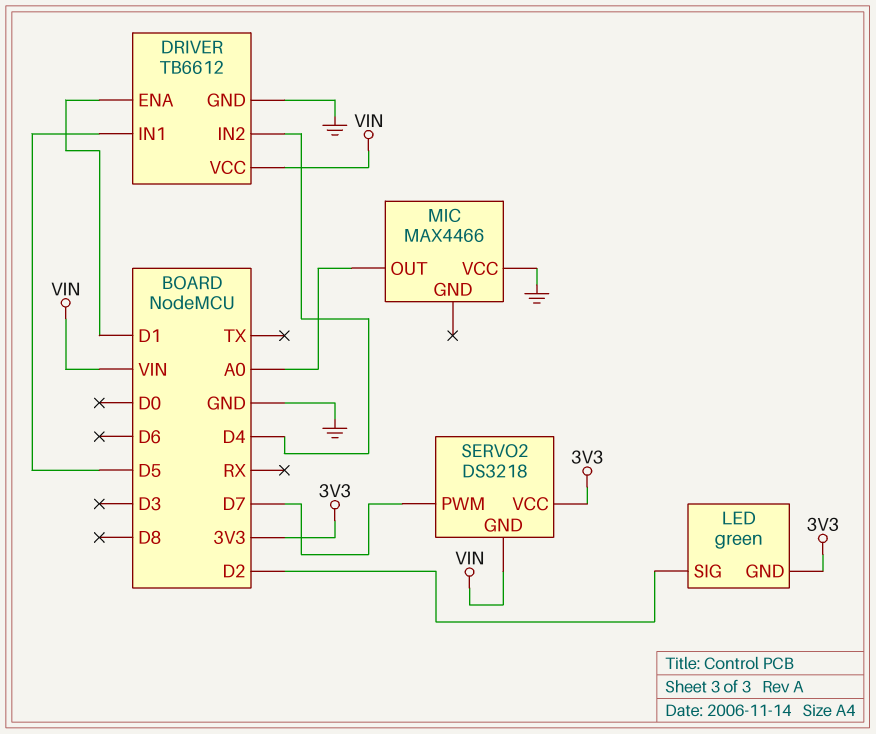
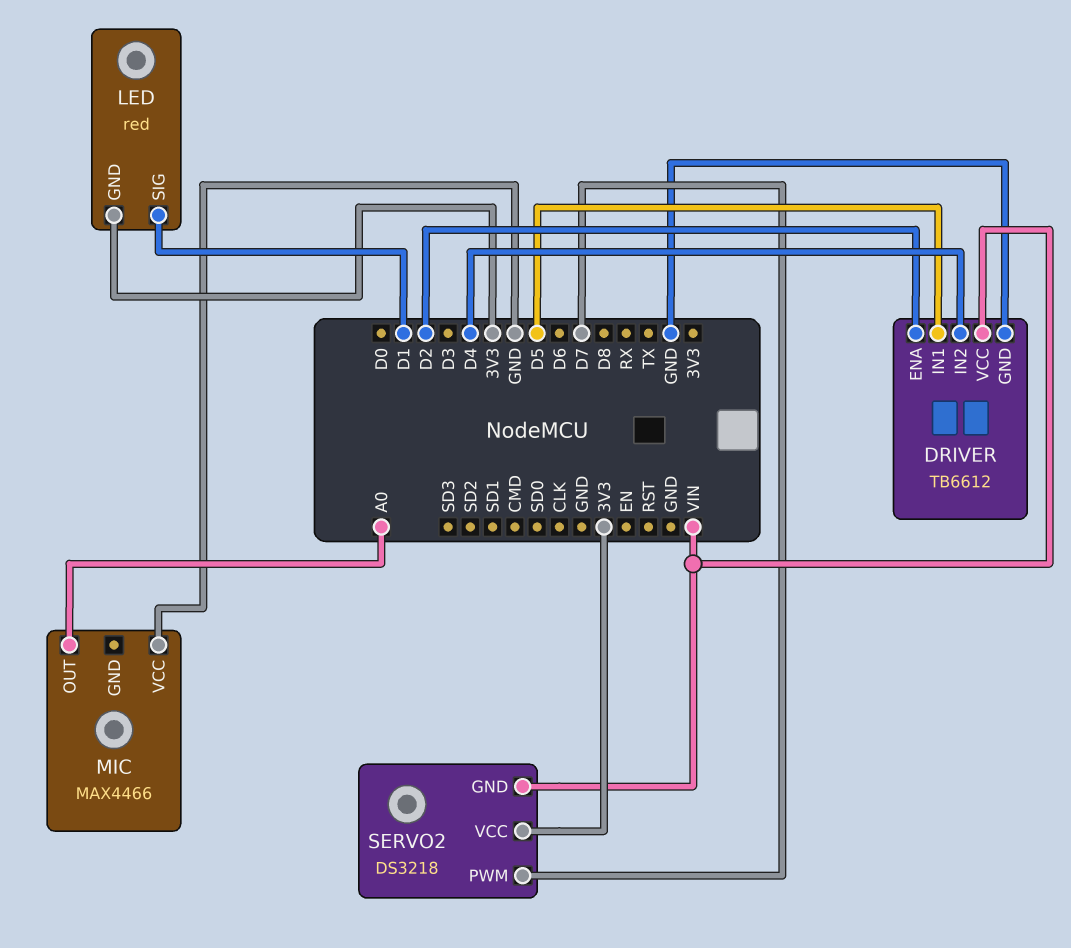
DRIVER pin ENA: D1 -> D2
LED: green -> red
LED pin SIG: D2 -> D1

